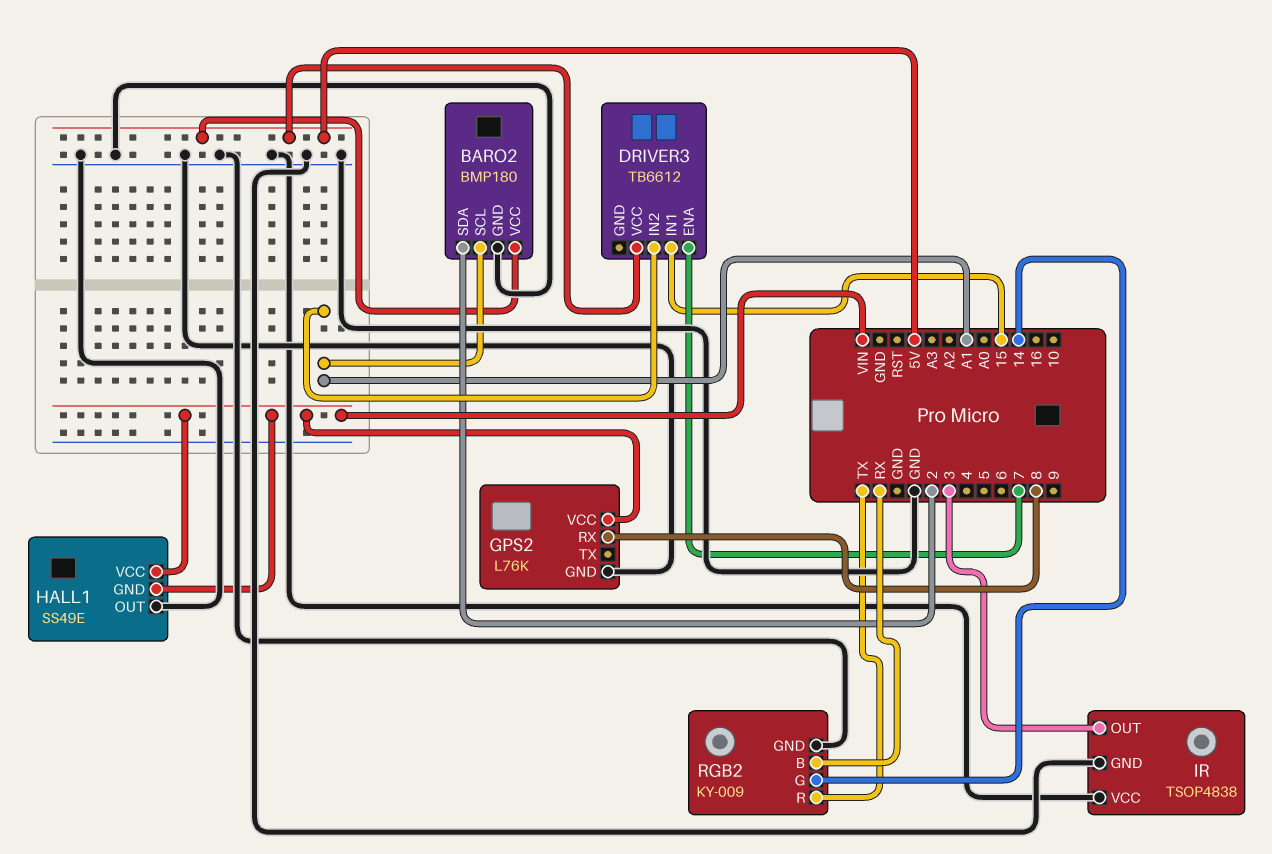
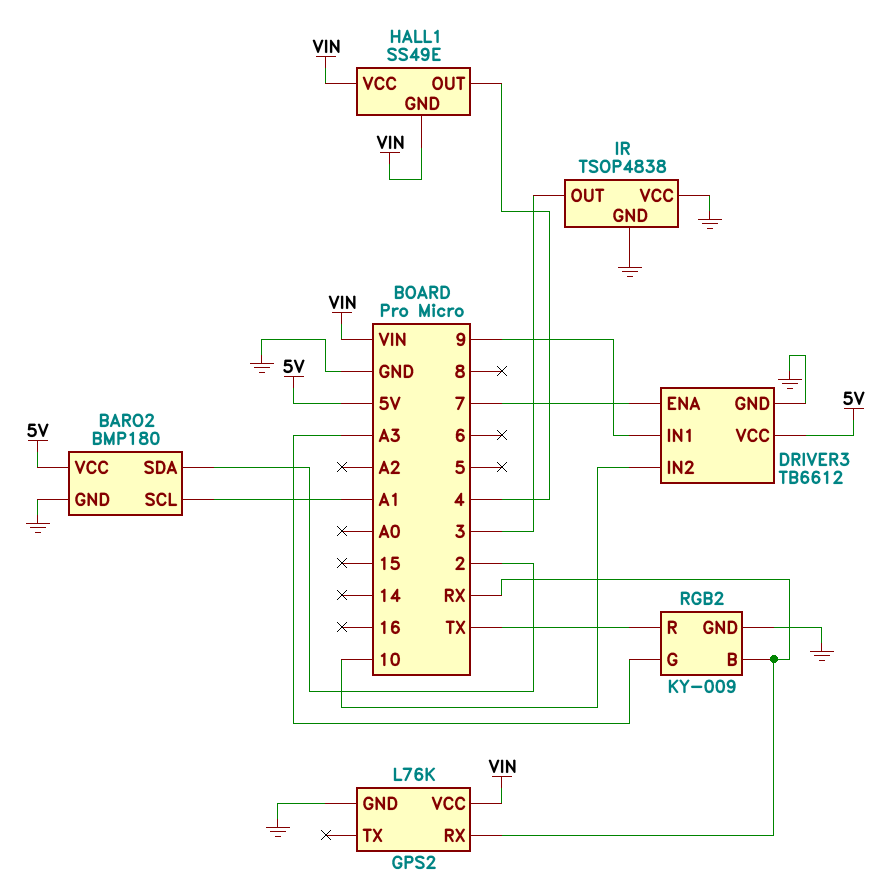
DRIVER3 pin GND: none -> GND
DRIVER3 pin IN1: 15 -> 9
DRIVER3 pin IN2: A1 -> 10
GPS2 pin RX: 8 -> RX
HALL1 pin OUT: GND -> 4
RGB2 pin G: 14 -> A3

